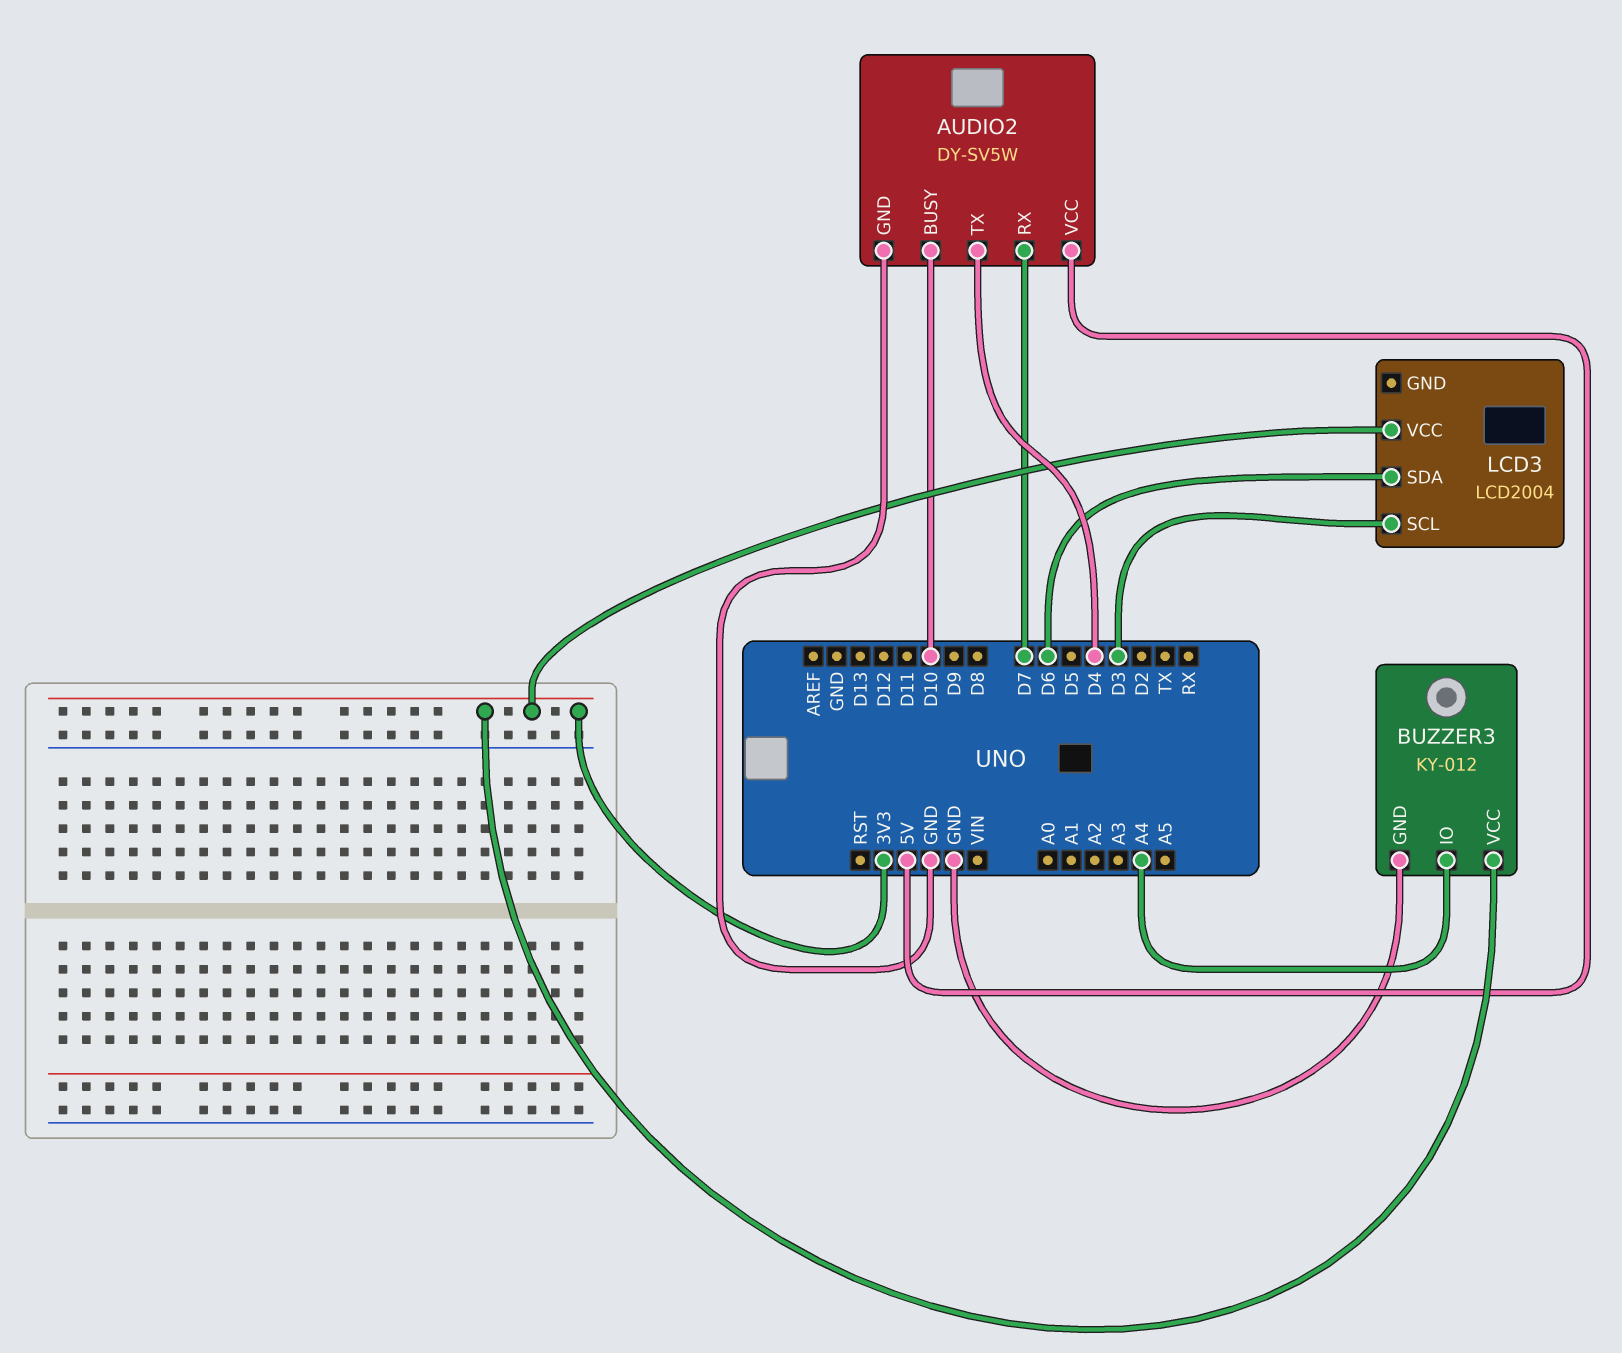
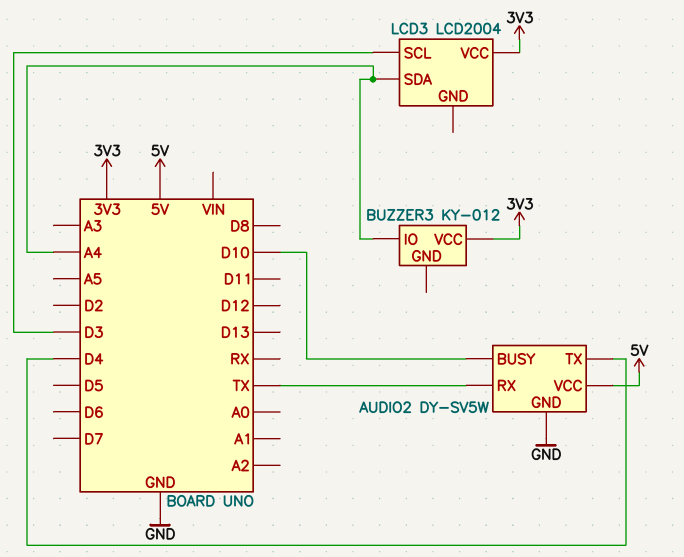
AUDIO2 pin RX: D7 -> TX
BUZZER3 pin GND: GND -> none
LCD3 pin SDA: D6 -> A4

